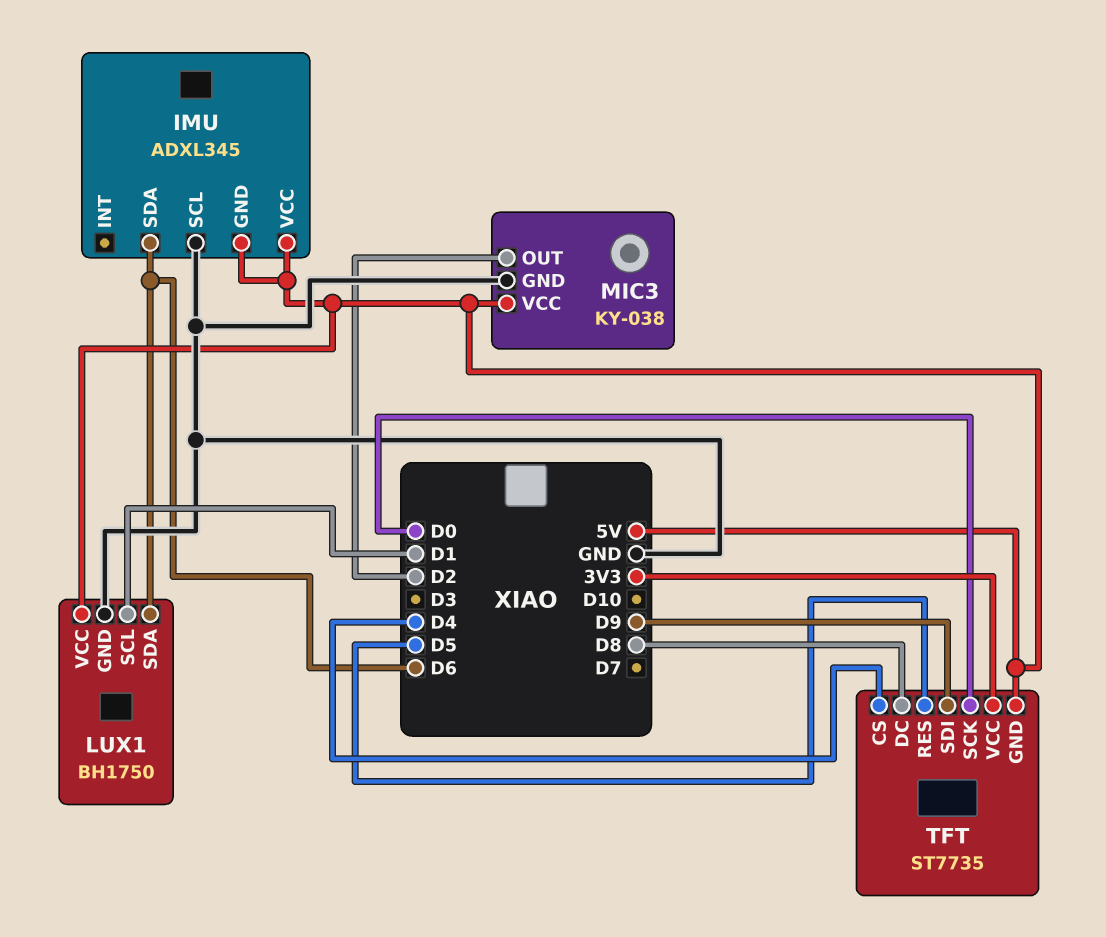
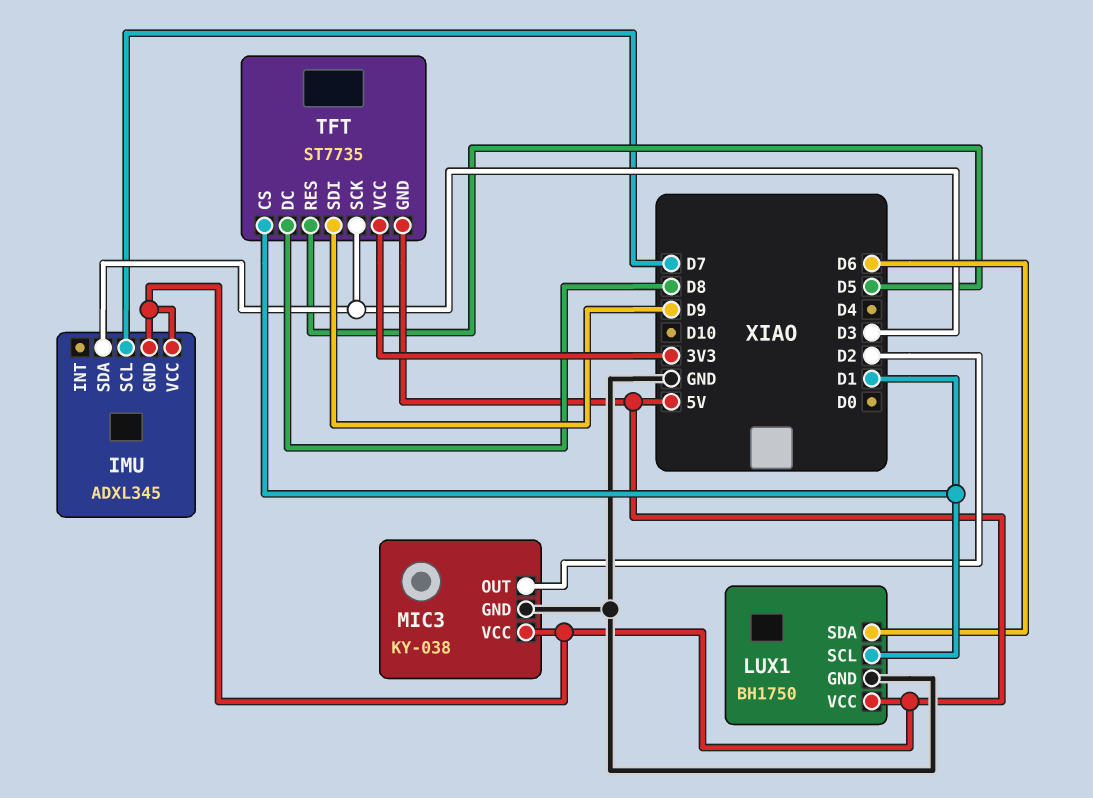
IMU pin SCL: GND -> D7
IMU pin SDA: D6 -> D3
TFT pin CS: D4 -> D1
TFT pin SCK: D0 -> D3

